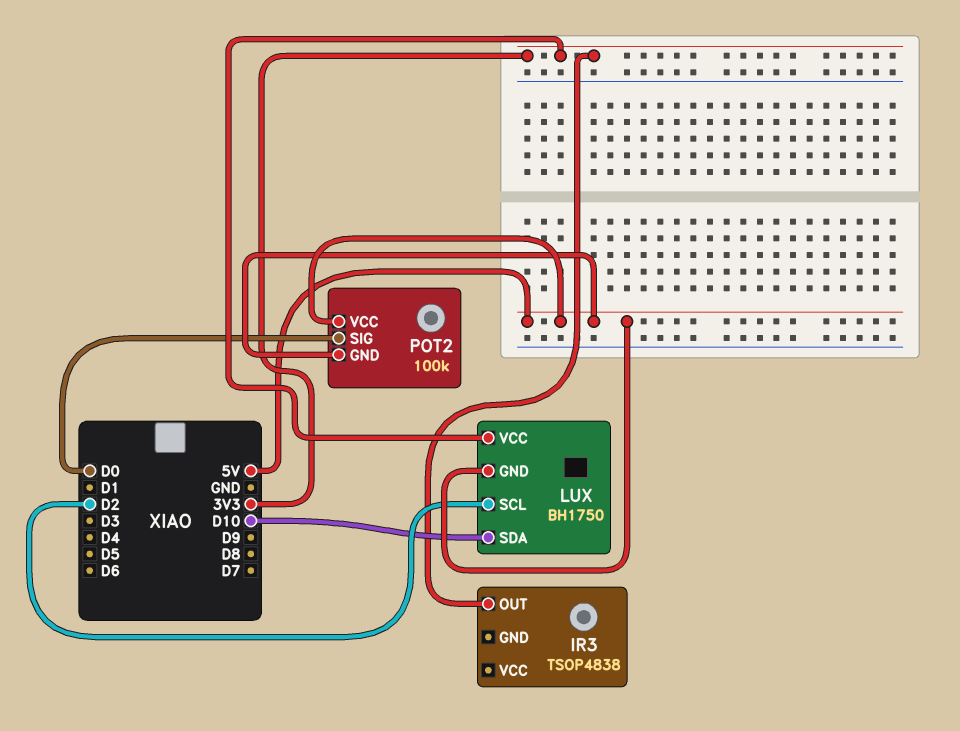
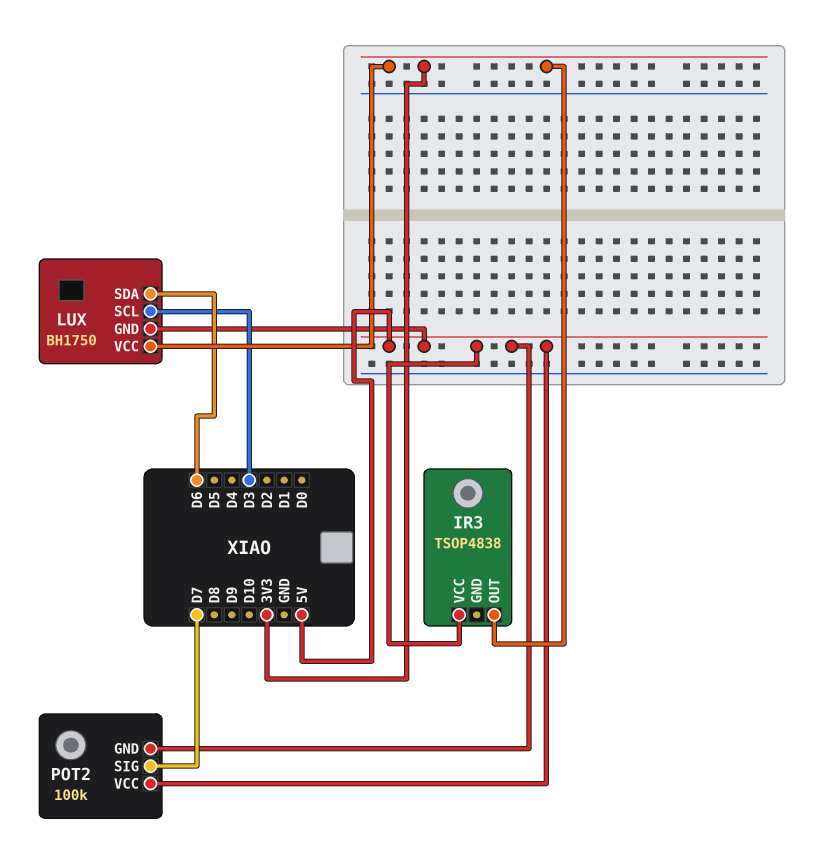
IR3 pin VCC: none -> 5V
LUX pin SCL: D2 -> D3
LUX pin SDA: D10 -> D6
POT2 pin SIG: D0 -> D7

